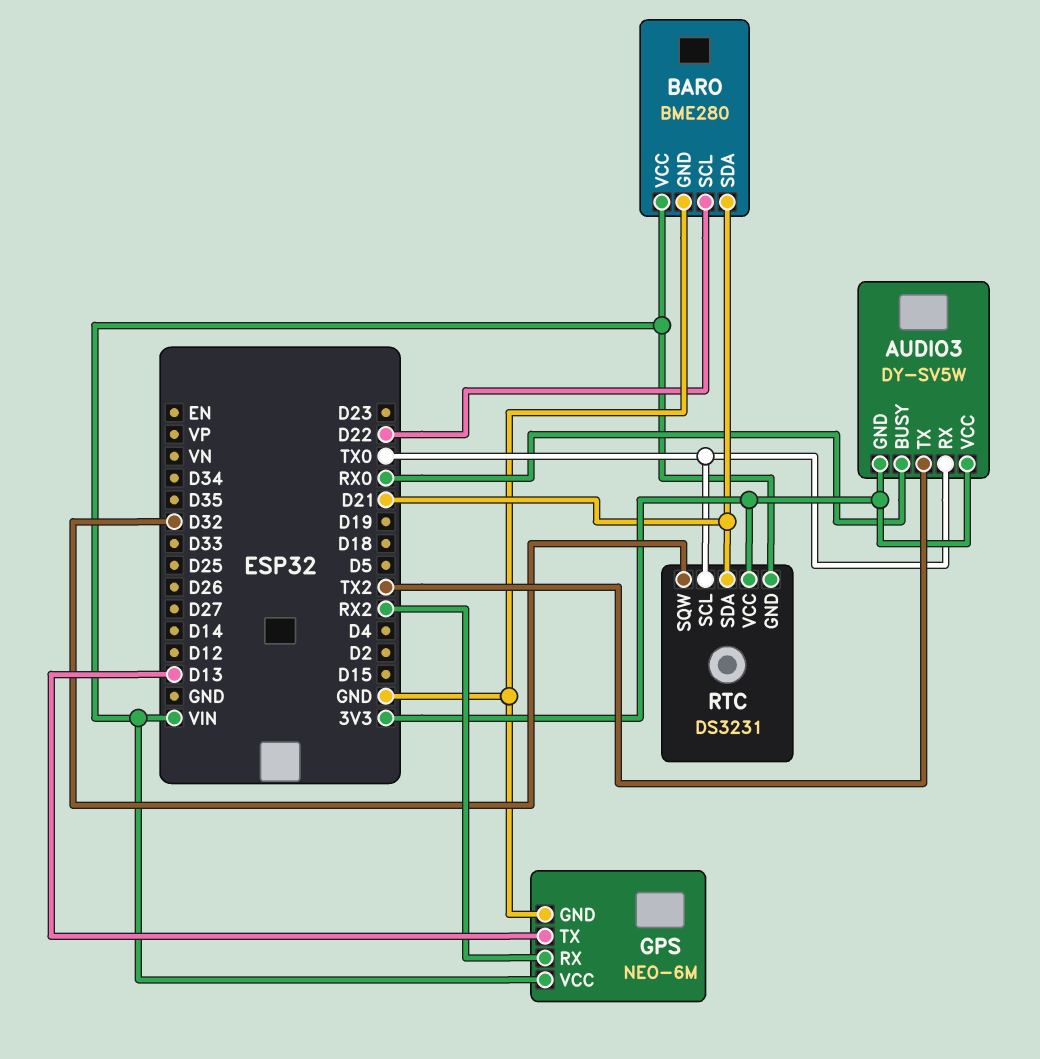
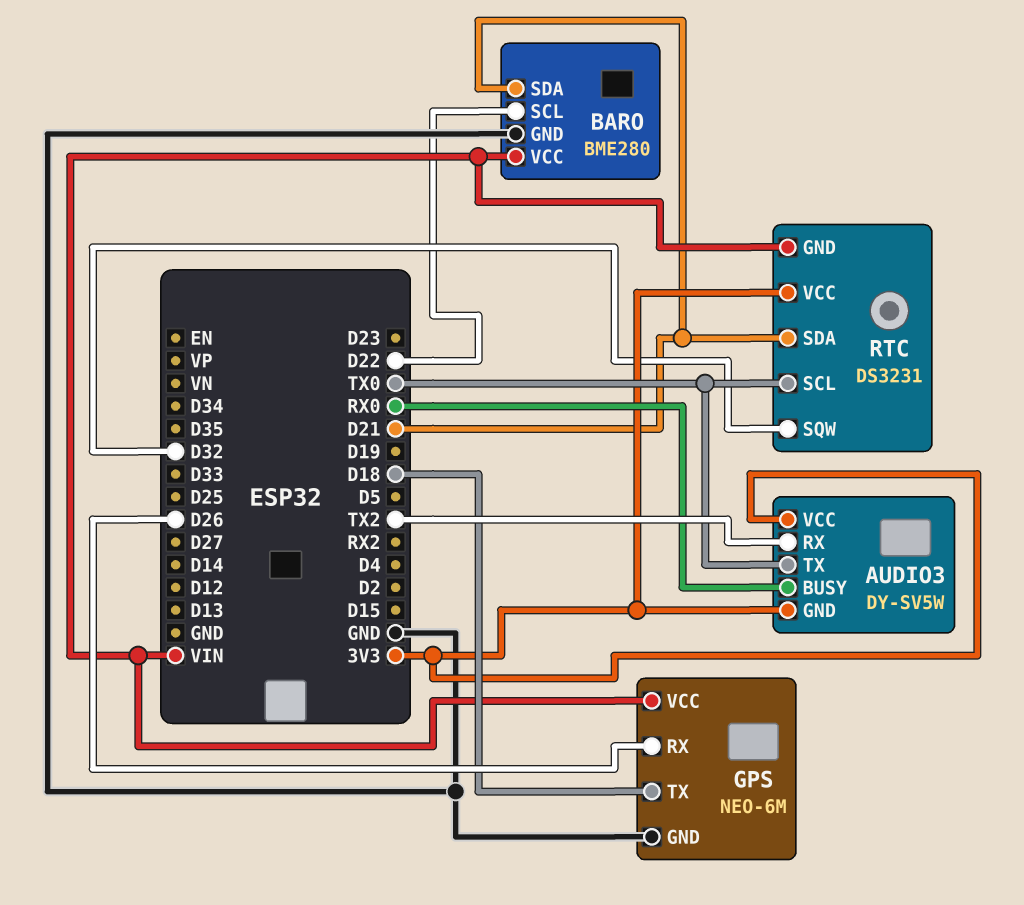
AUDIO3 pin RX: TX0 -> TX2
AUDIO3 pin TX: TX2 -> TX0
GPS pin RX: RX2 -> D26
GPS pin TX: D13 -> D18

